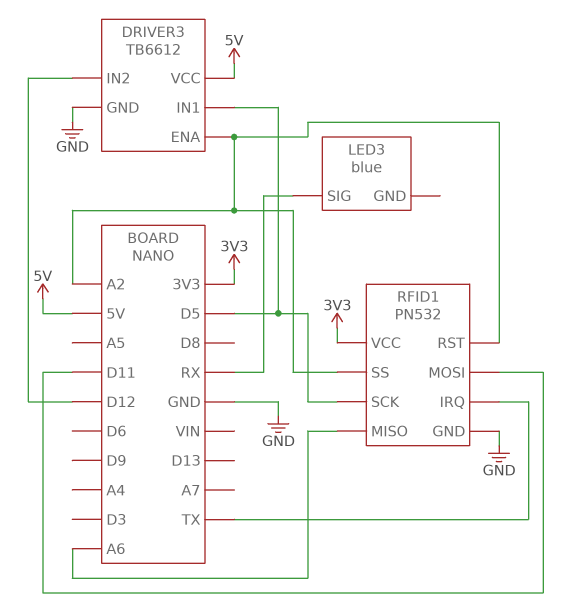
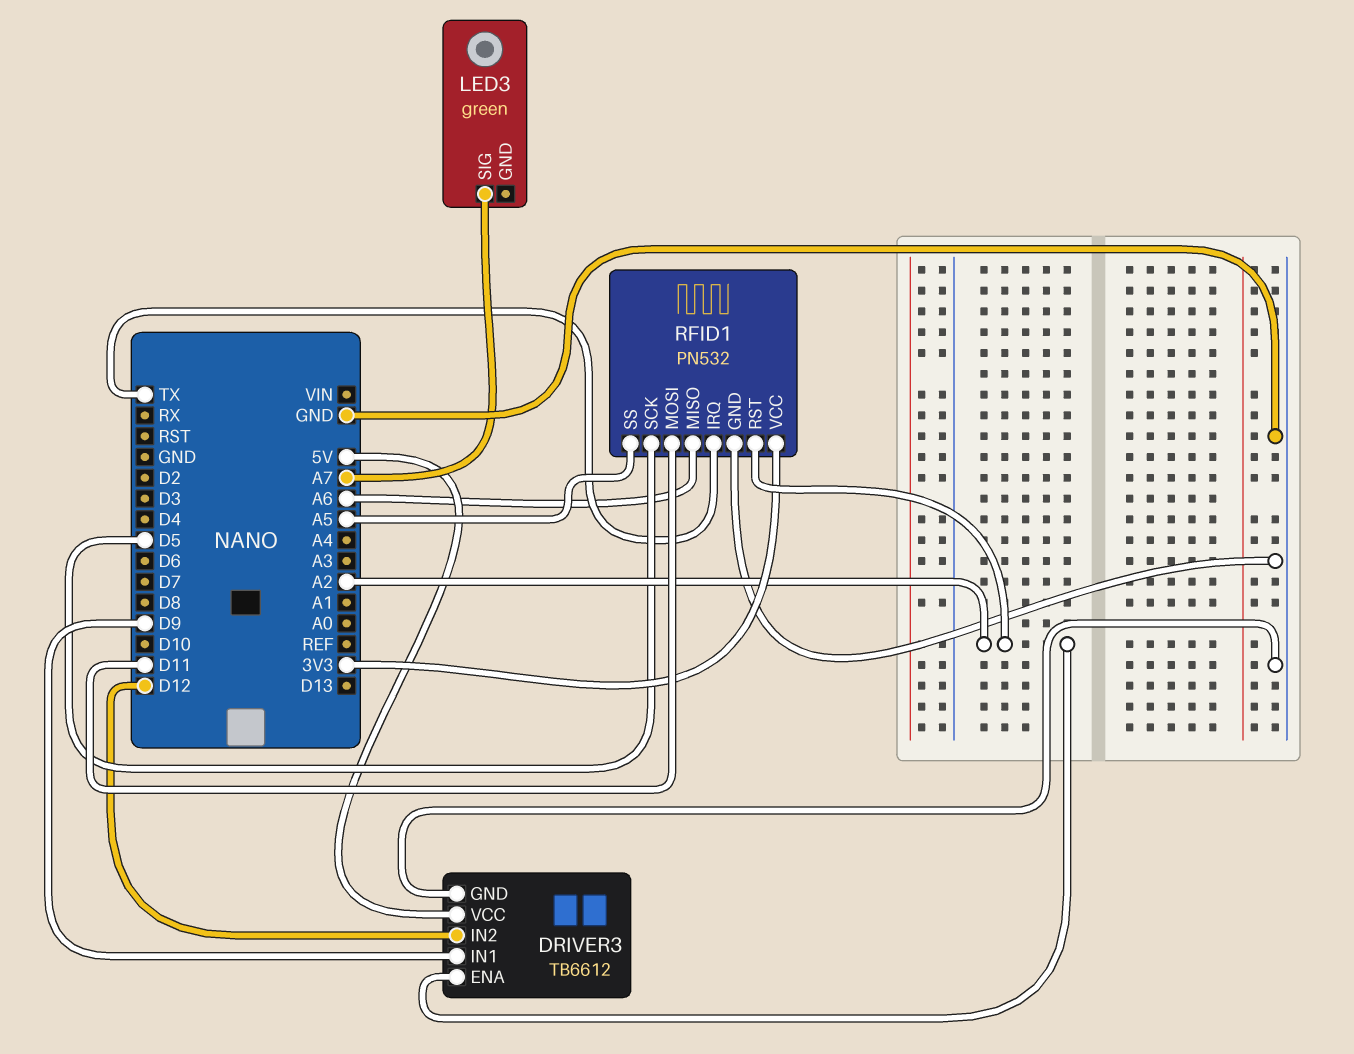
DRIVER3 pin IN1: D5 -> D9
LED3: blue -> green
LED3 pin SIG: RX -> A7
RFID1 pin SS: A2 -> A5

